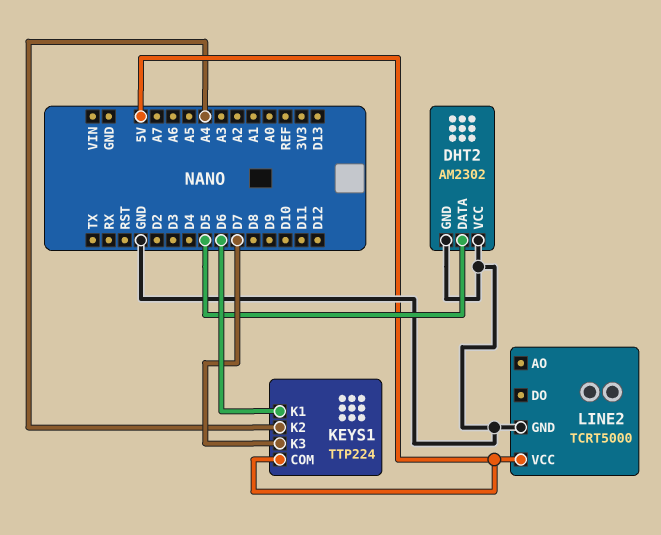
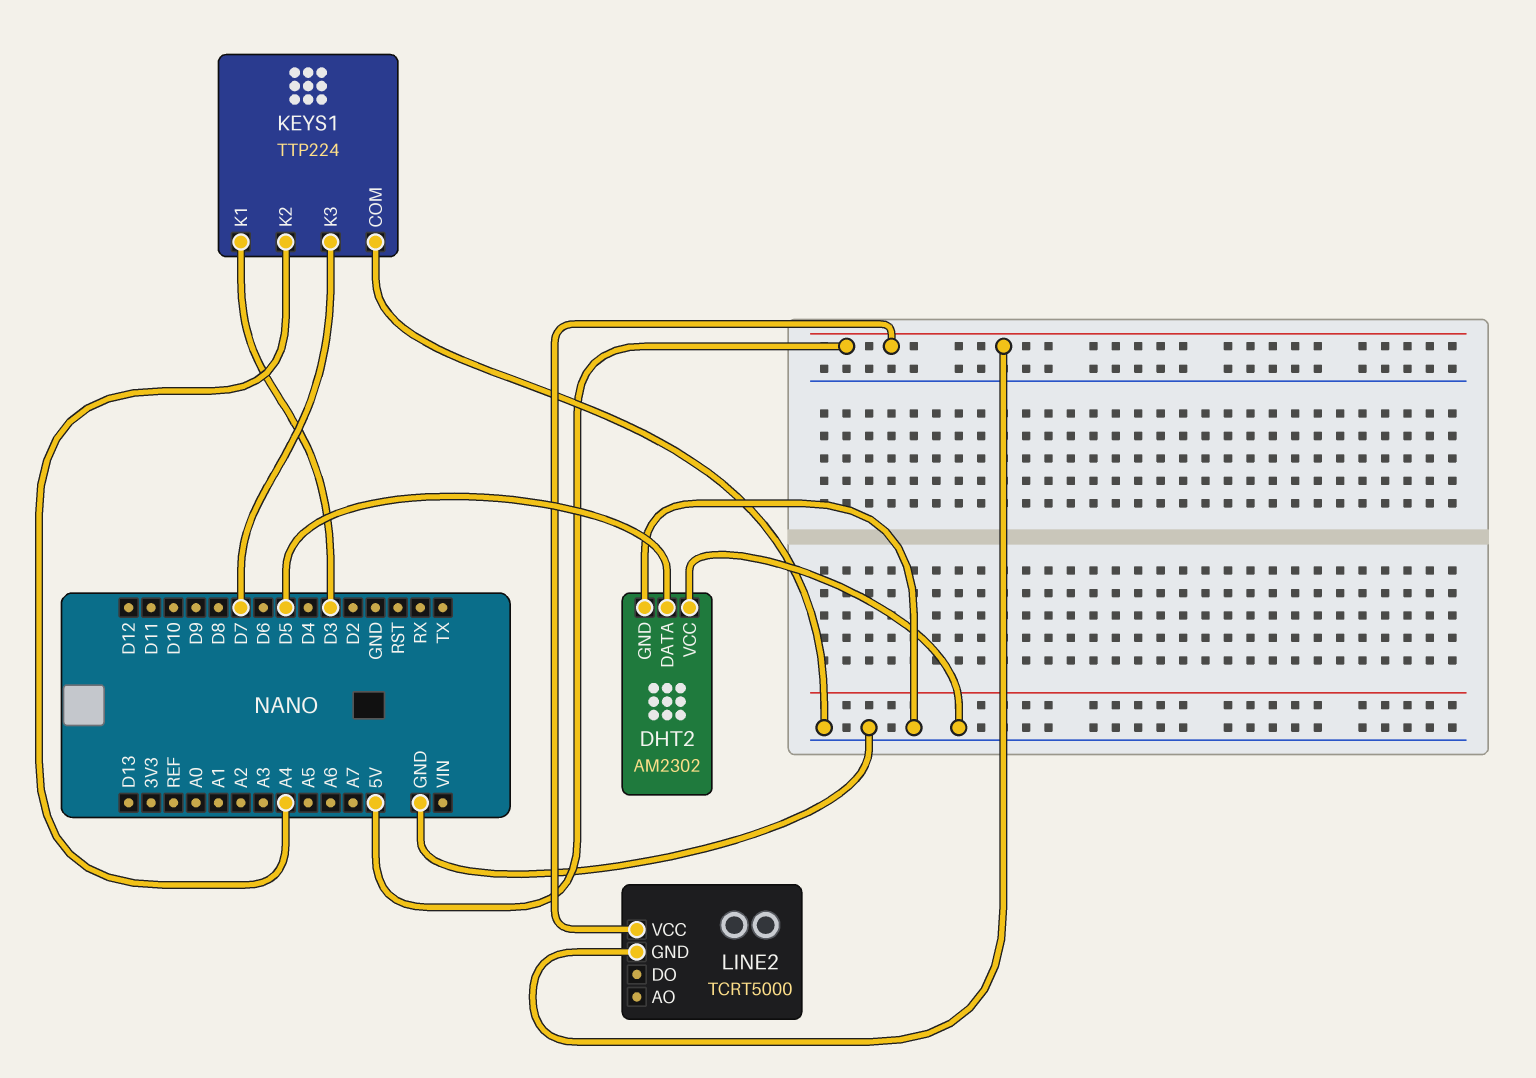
KEYS1 pin COM: 5V -> GND
KEYS1 pin K1: D6 -> D3
LINE2 pin GND: GND -> 5V

